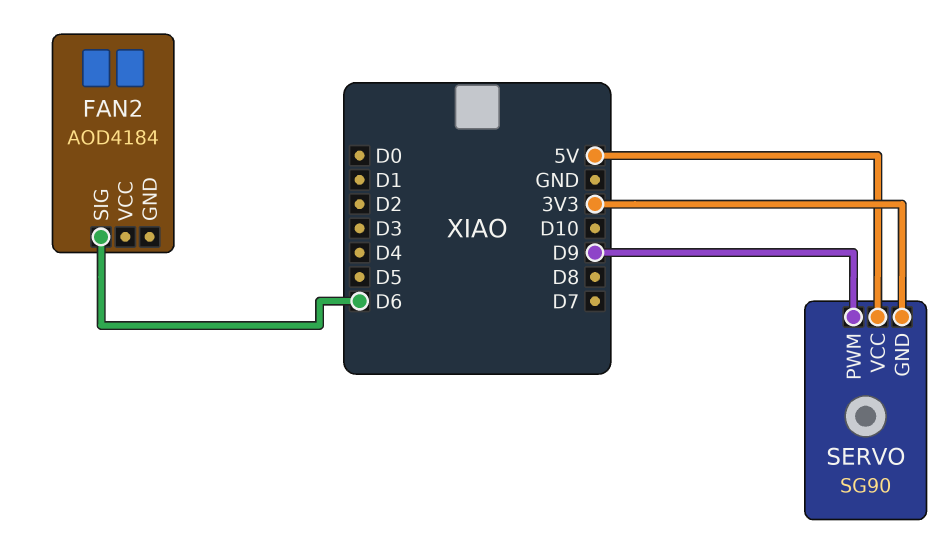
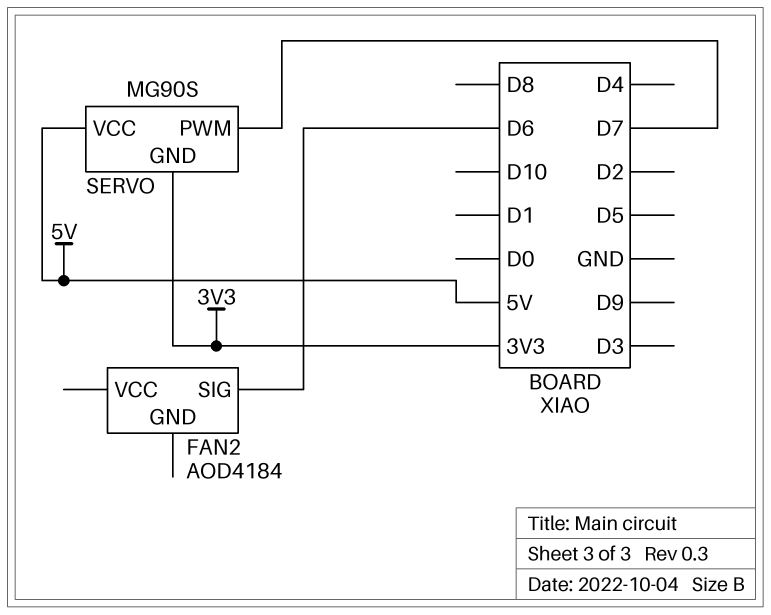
SERVO: SG90 -> MG90S
SERVO pin PWM: D9 -> D7

